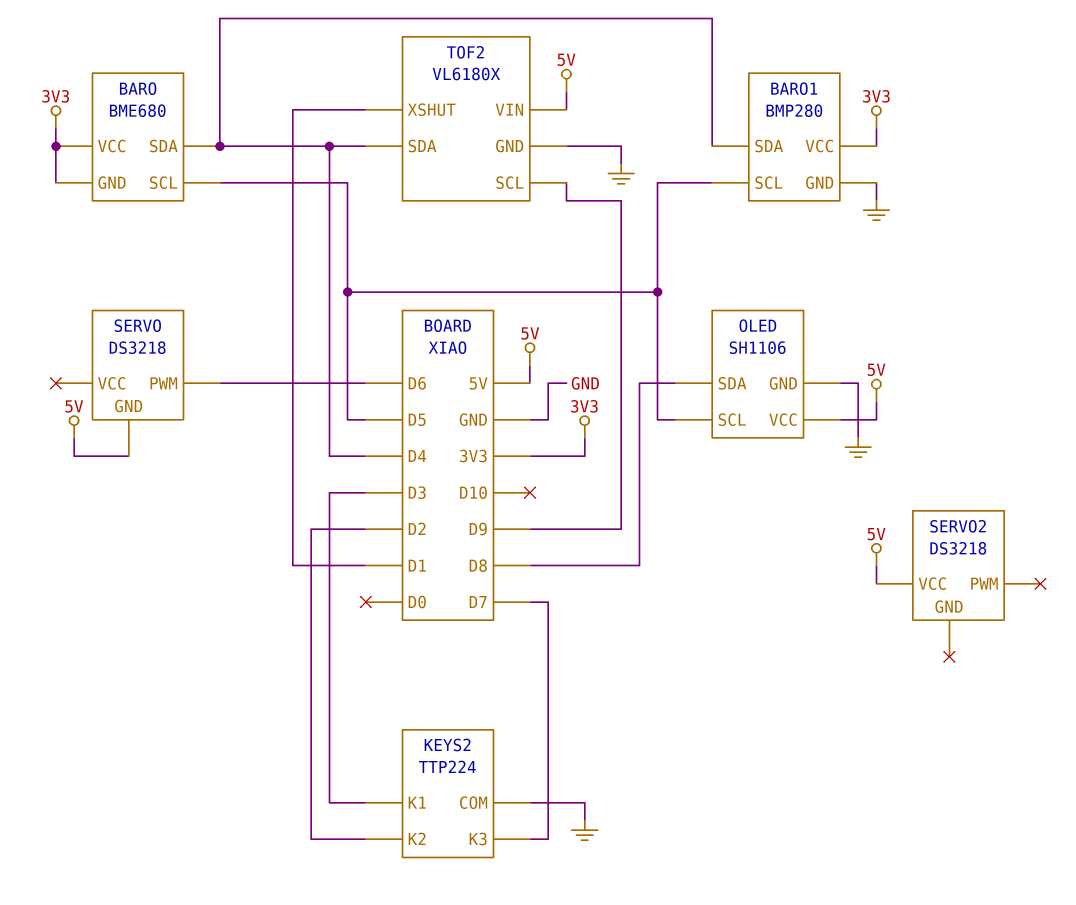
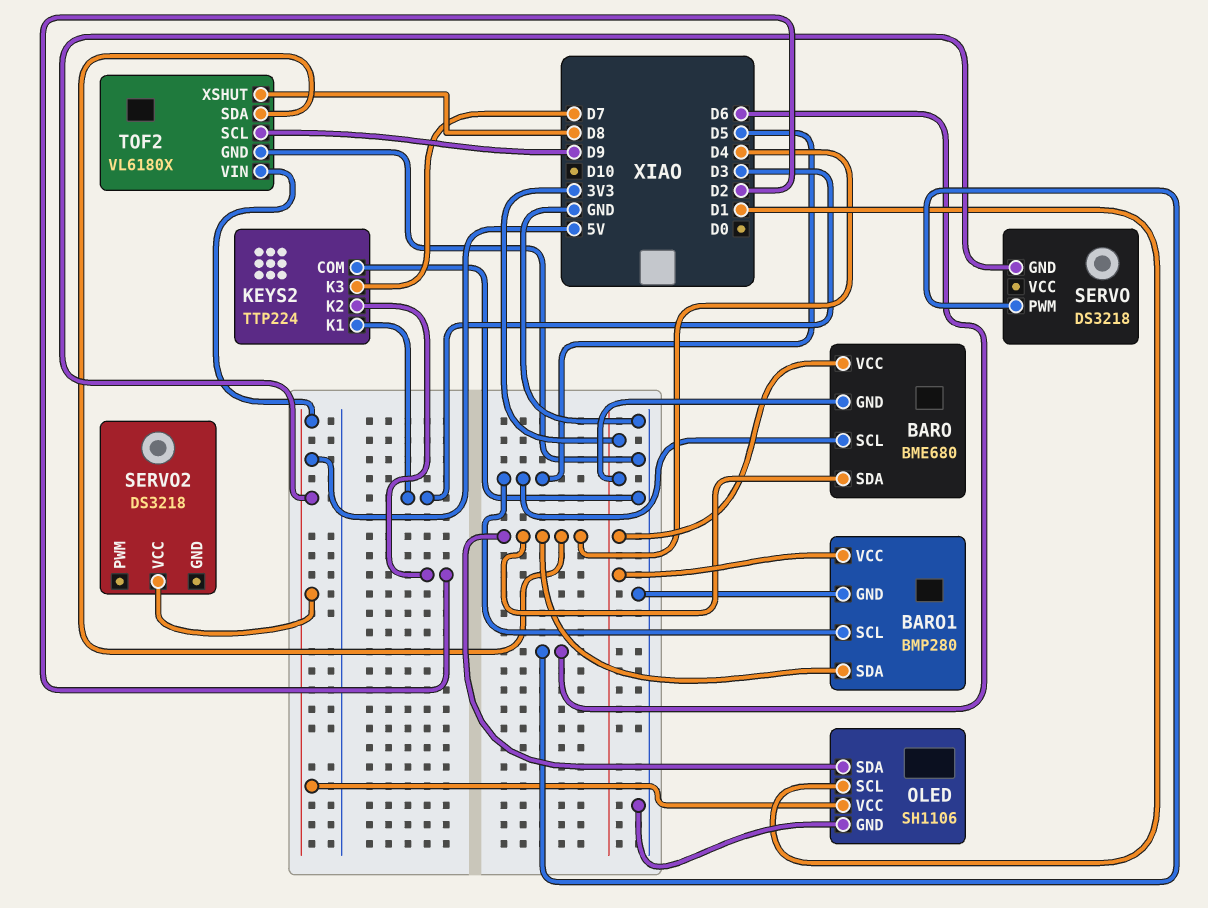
OLED pin SCL: D5 -> D1
OLED pin SDA: D8 -> D4
TOF2 pin XSHUT: D1 -> D8

